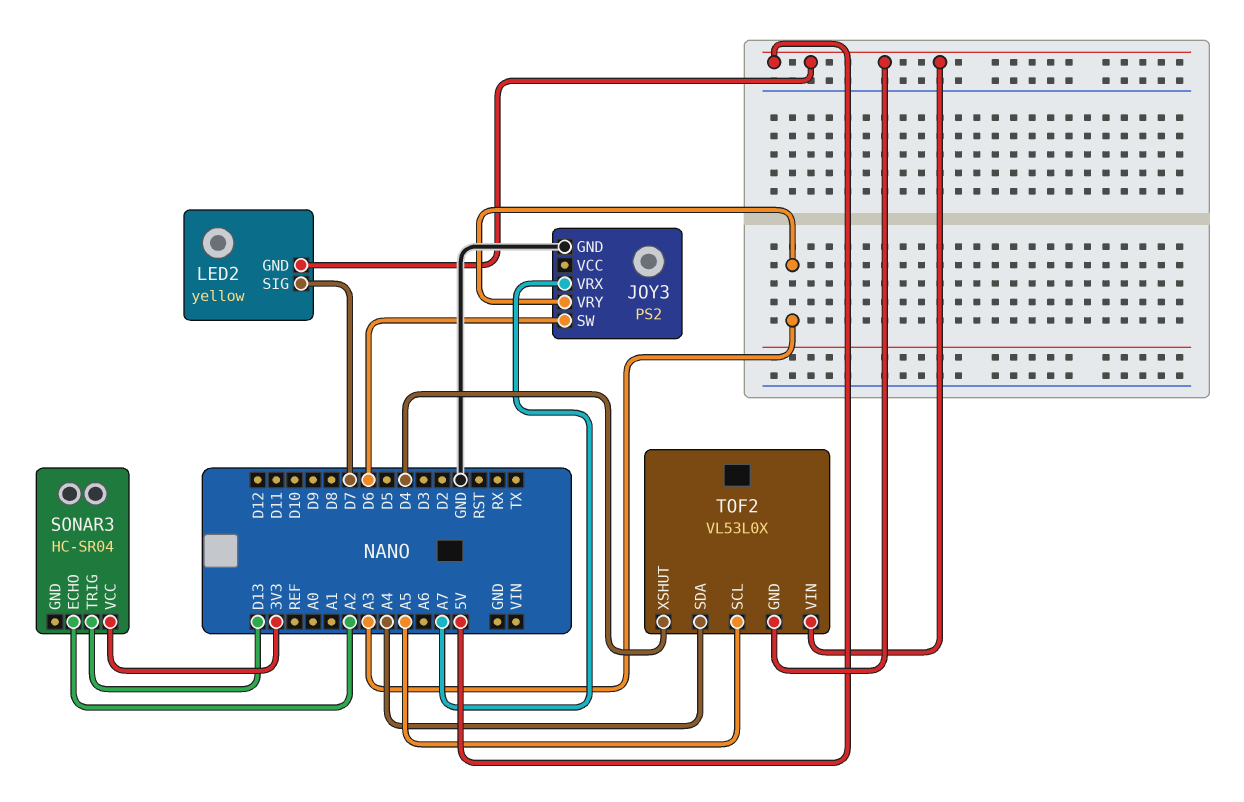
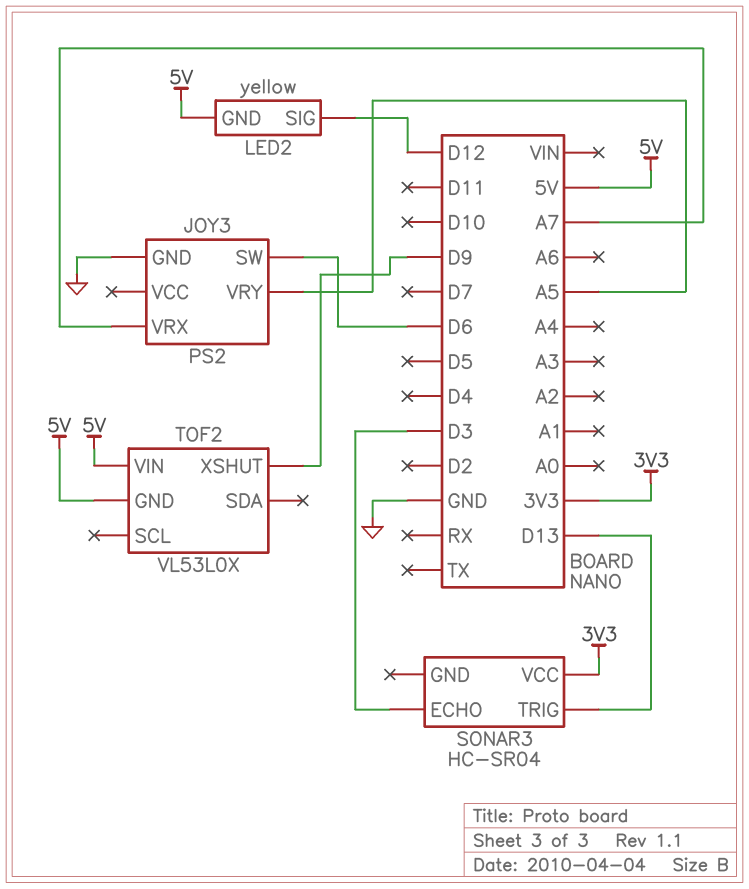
JOY3 pin VRY: A3 -> A5
LED2 pin SIG: D7 -> D12
SONAR3 pin ECHO: A2 -> D3
TOF2 pin SCL: A5 -> none
TOF2 pin SDA: A4 -> none
TOF2 pin XSHUT: D4 -> D9

